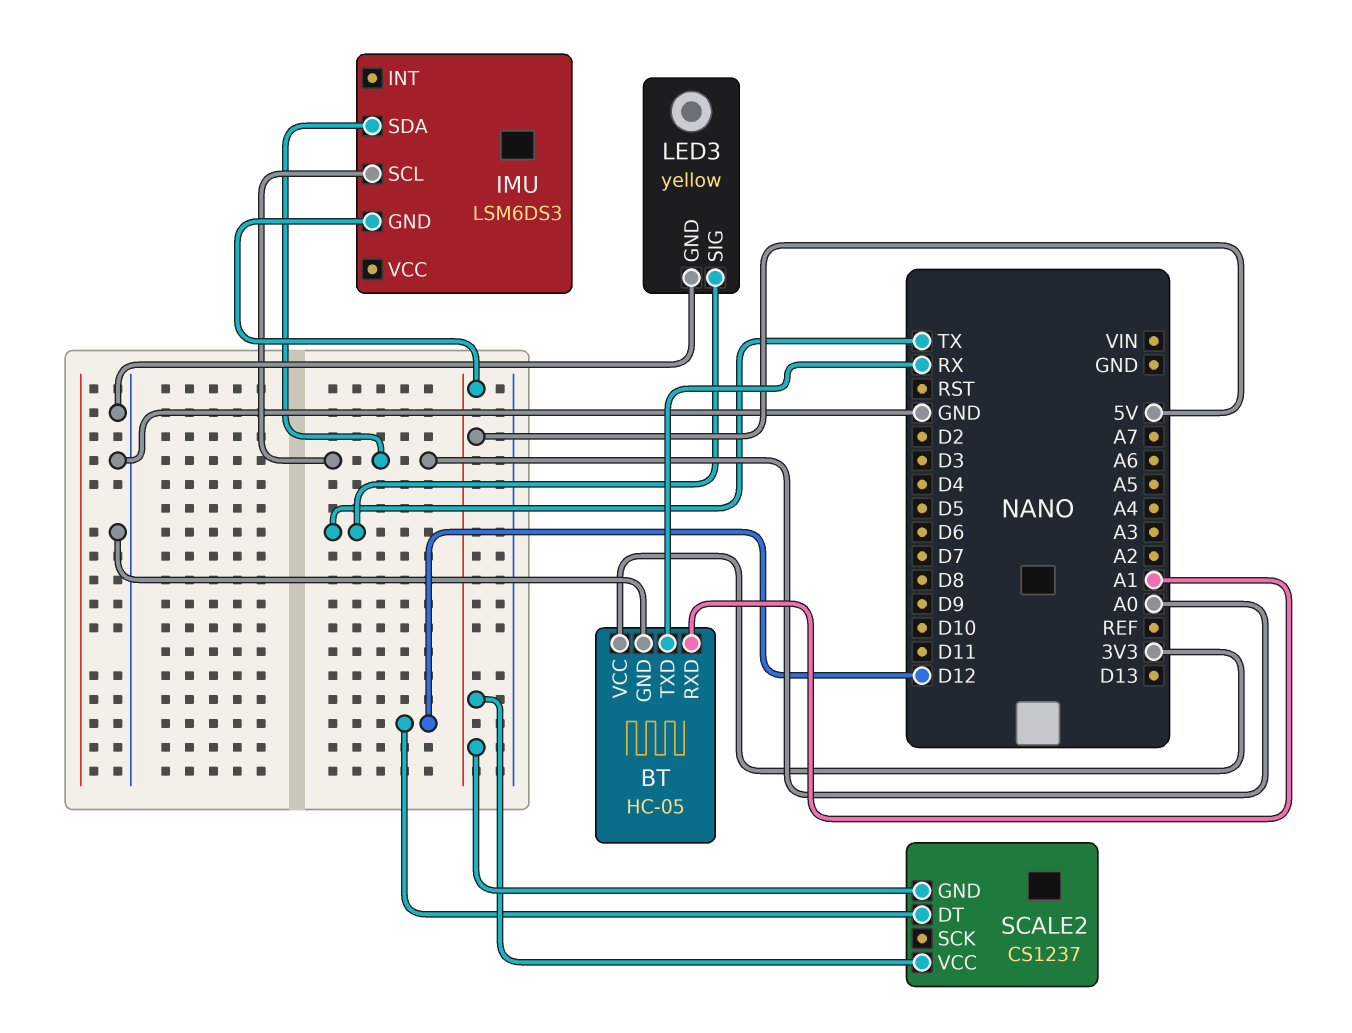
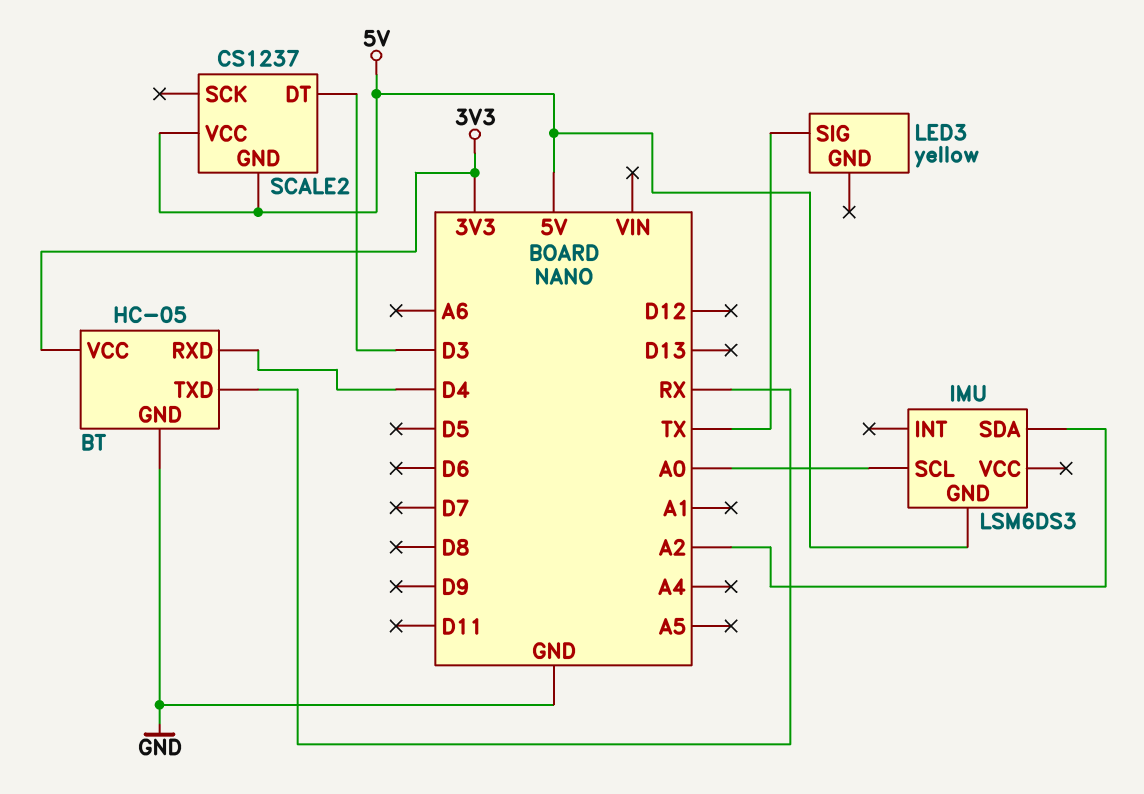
BT pin RXD: A1 -> D4
IMU pin SDA: A0 -> A2
LED3 pin GND: GND -> none
SCALE2 pin DT: D12 -> D3

